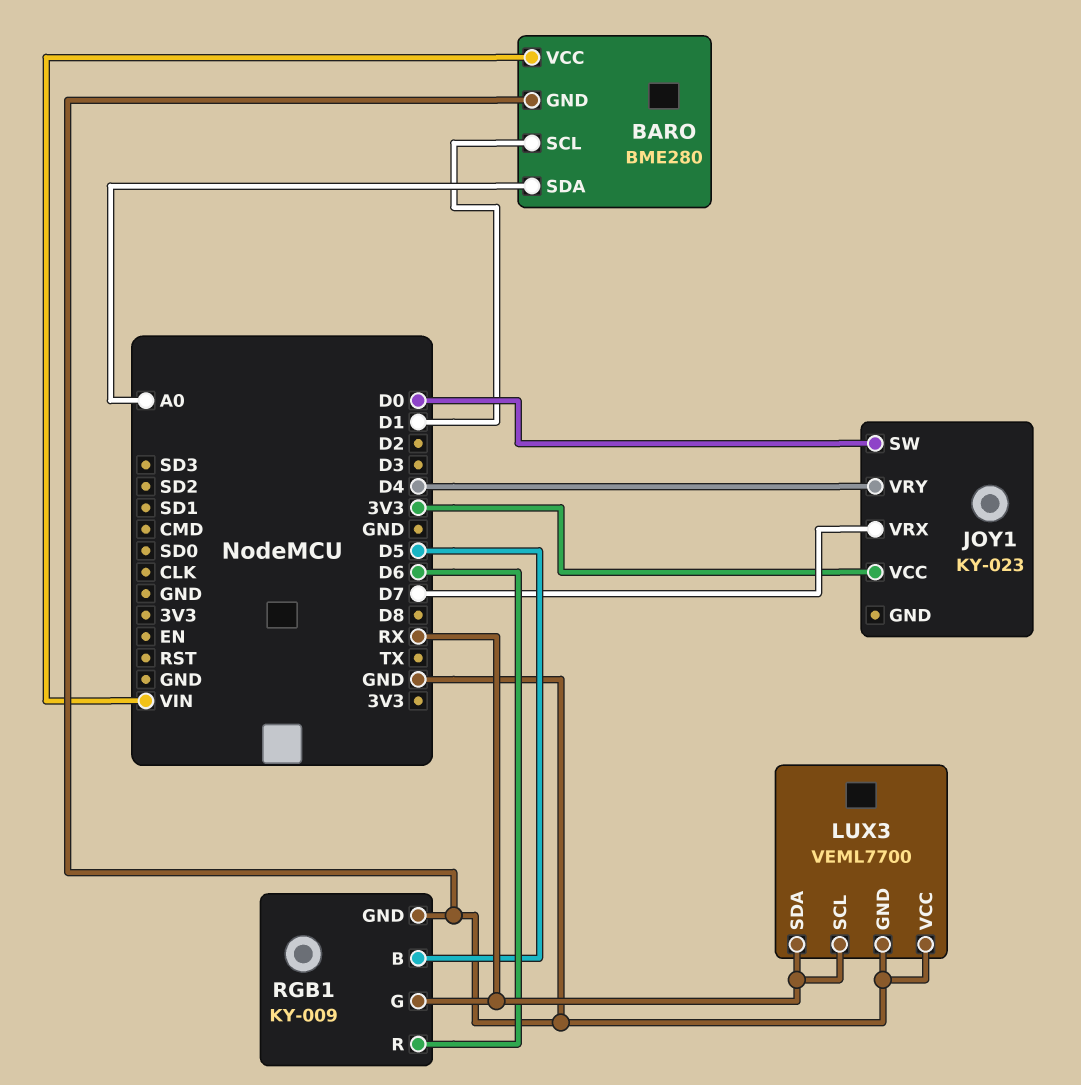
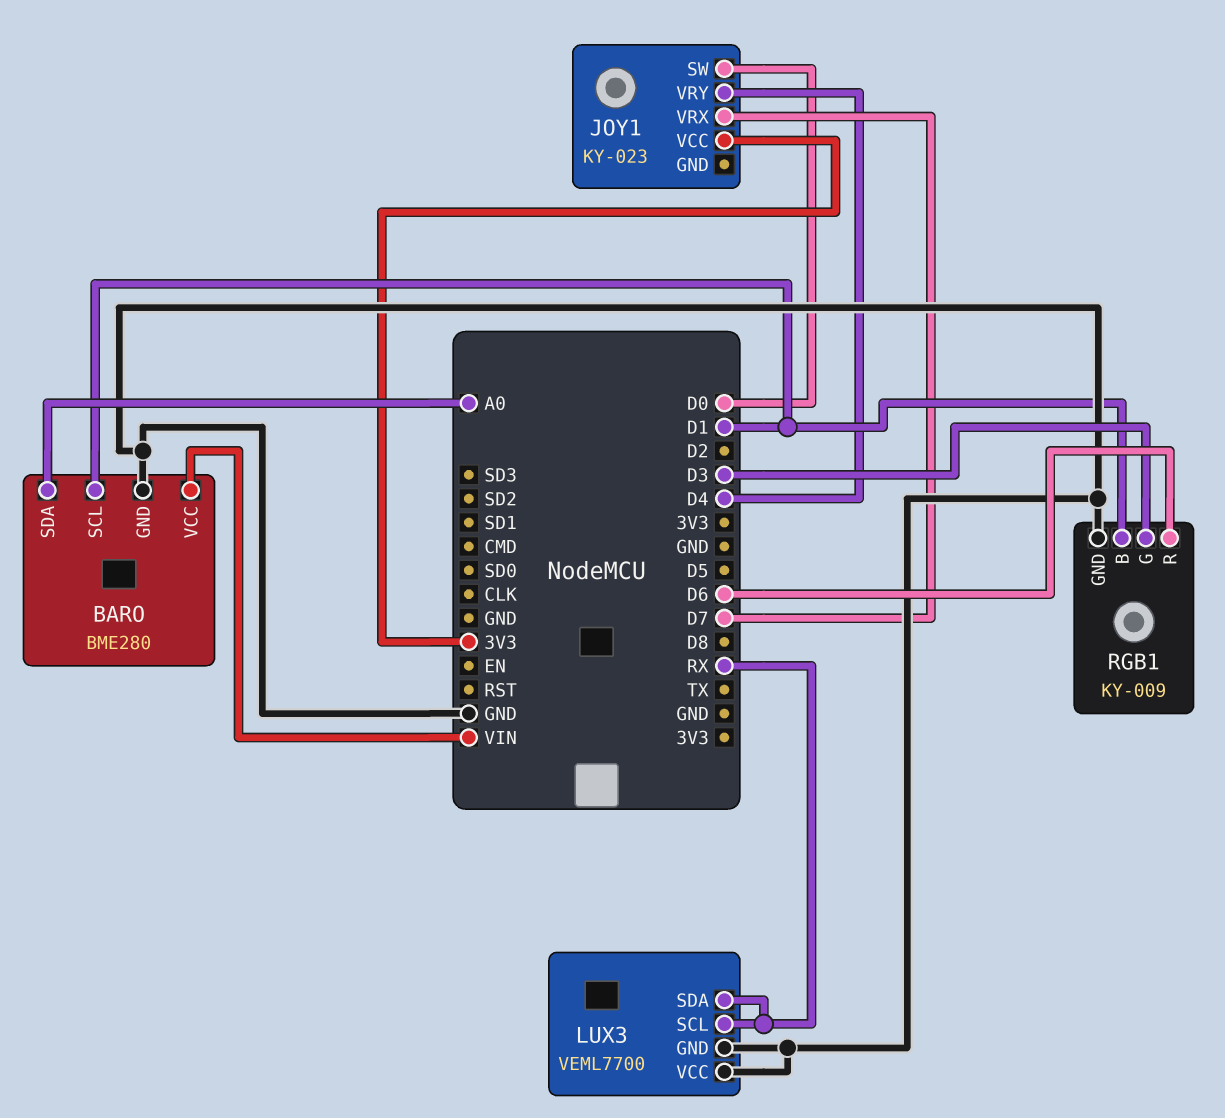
RGB1 pin B: D5 -> D1
RGB1 pin G: RX -> D3

